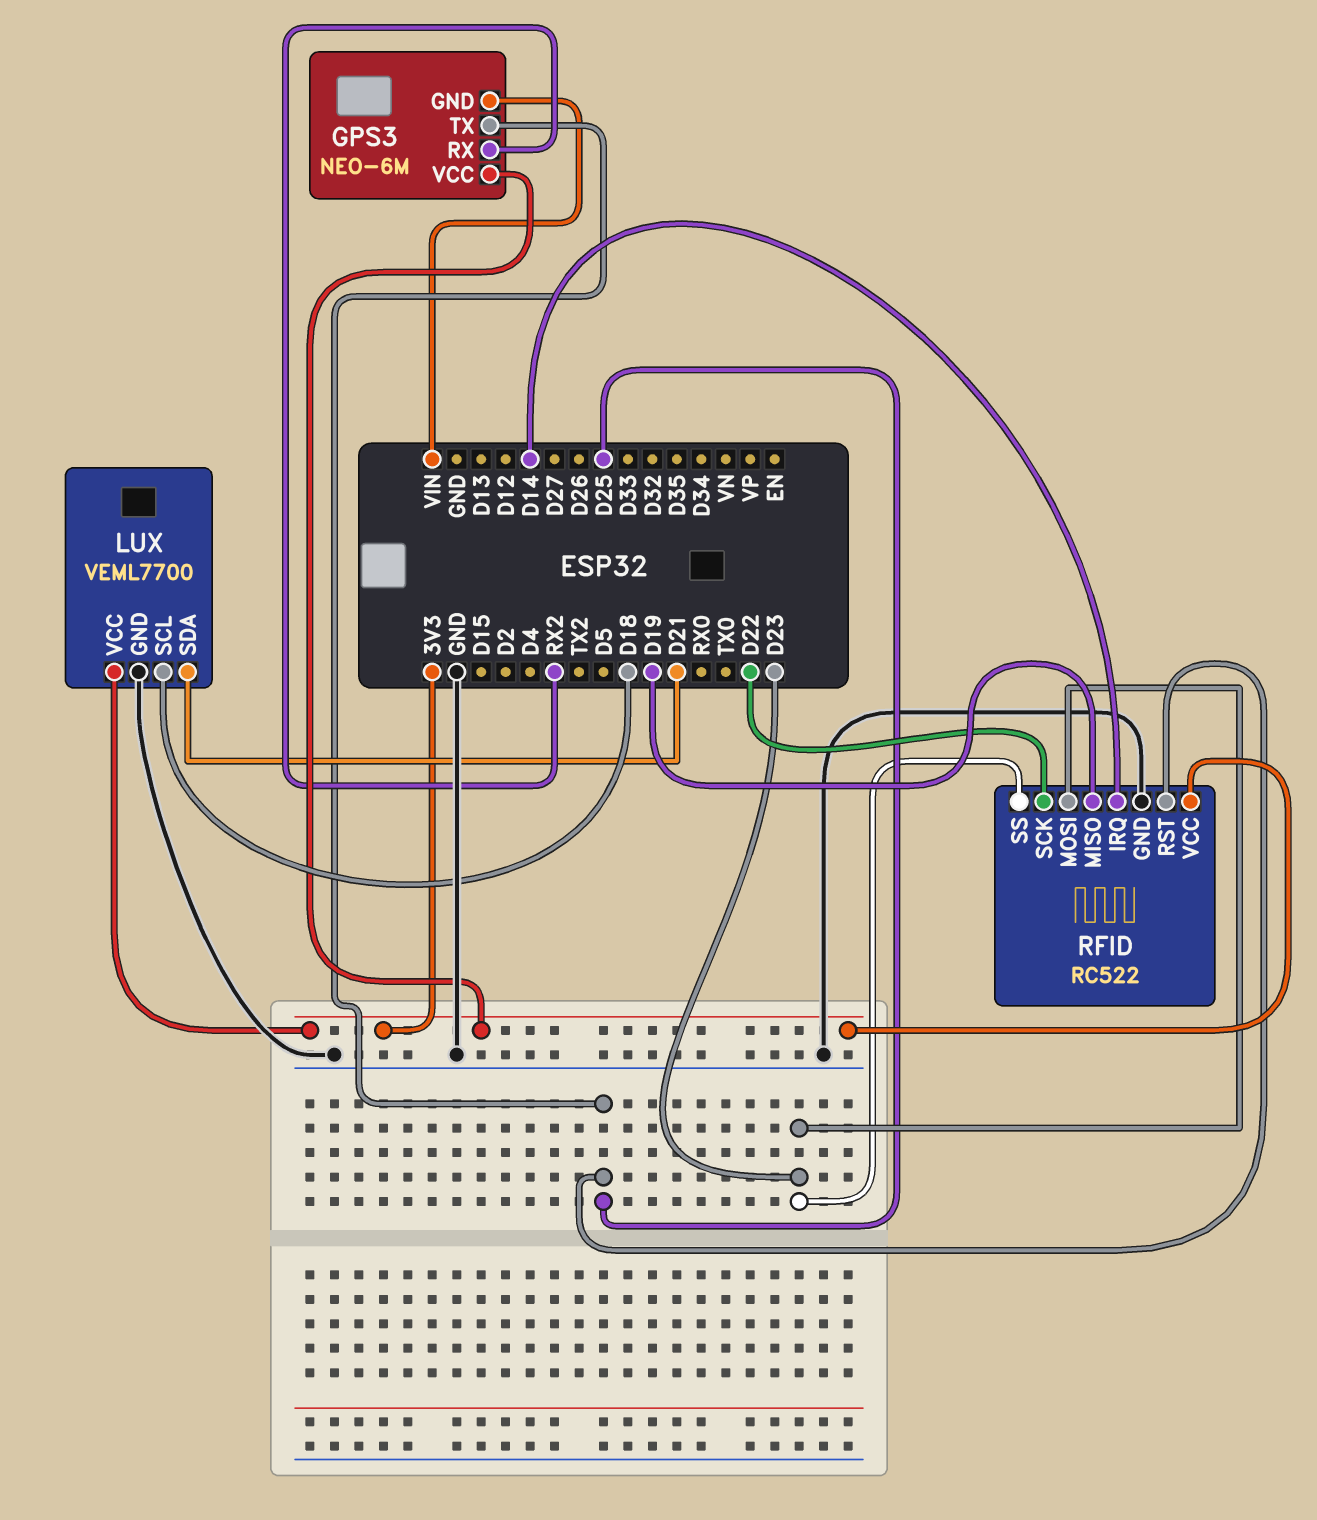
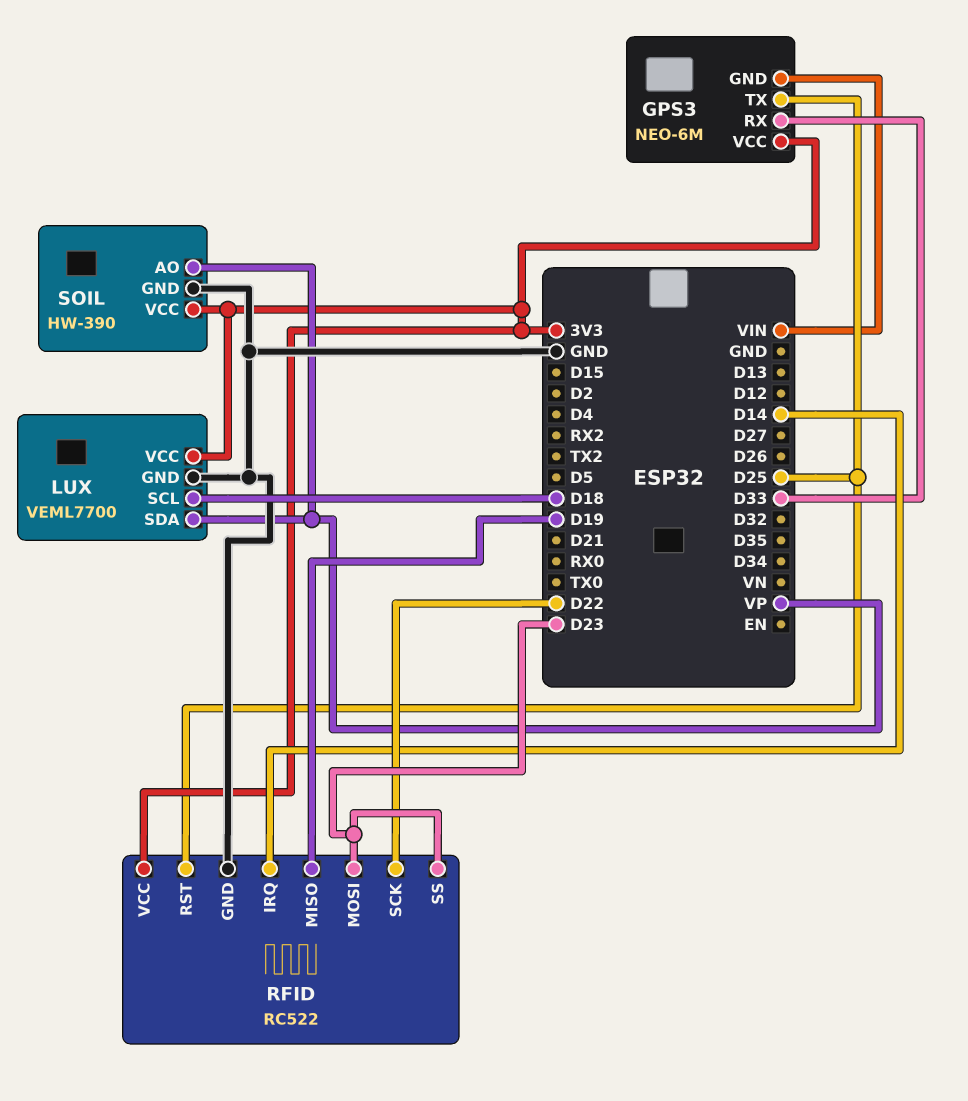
GPS3 pin RX: RX2 -> D33
LUX pin SDA: D21 -> VP
SOIL: none -> HW-390
SOIL pin AO: none -> VP
SOIL pin GND: none -> GND
SOIL pin VCC: none -> 3V3

